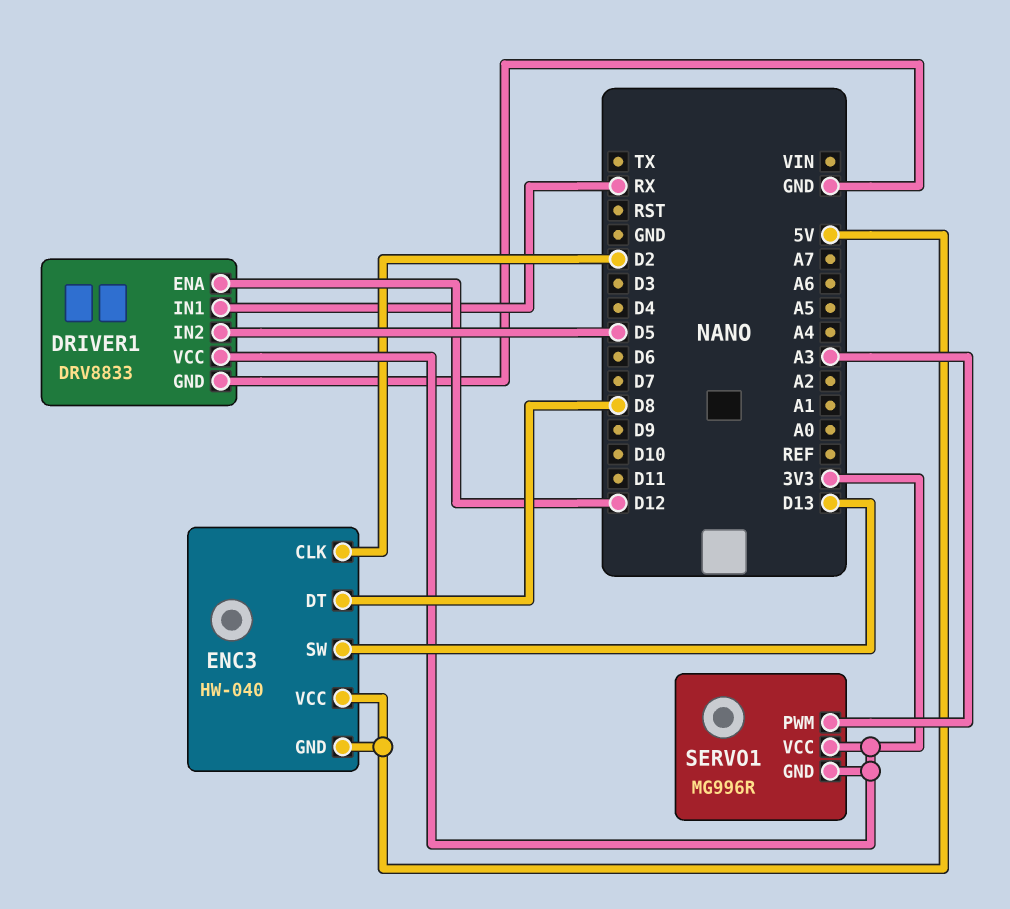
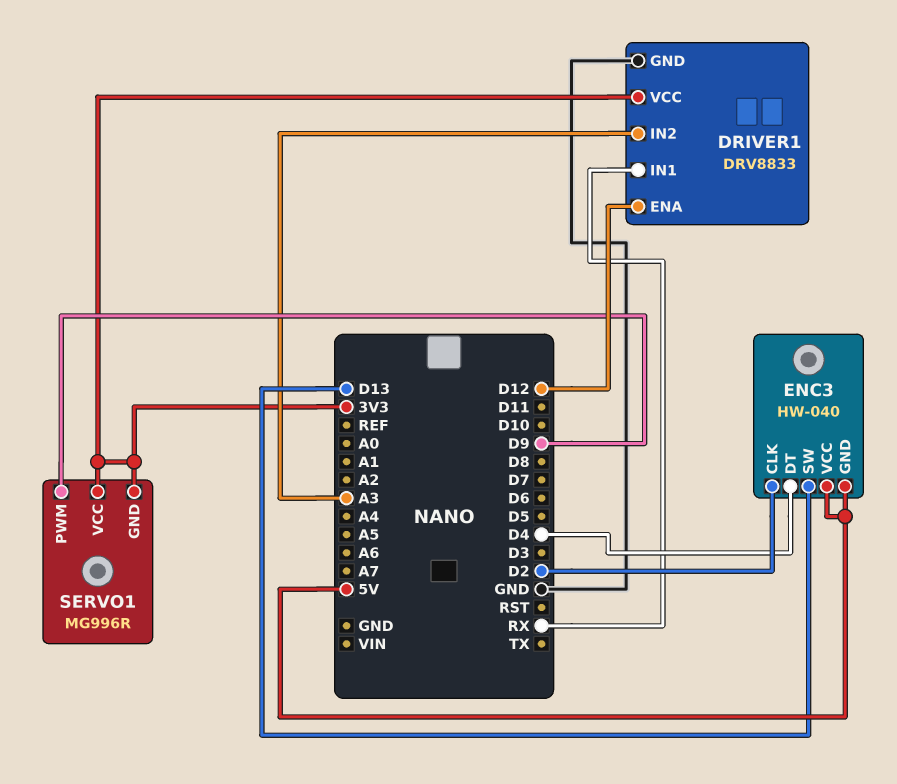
DRIVER1 pin IN2: D5 -> A3
ENC3 pin DT: D8 -> D4
SERVO1 pin PWM: A3 -> D9

